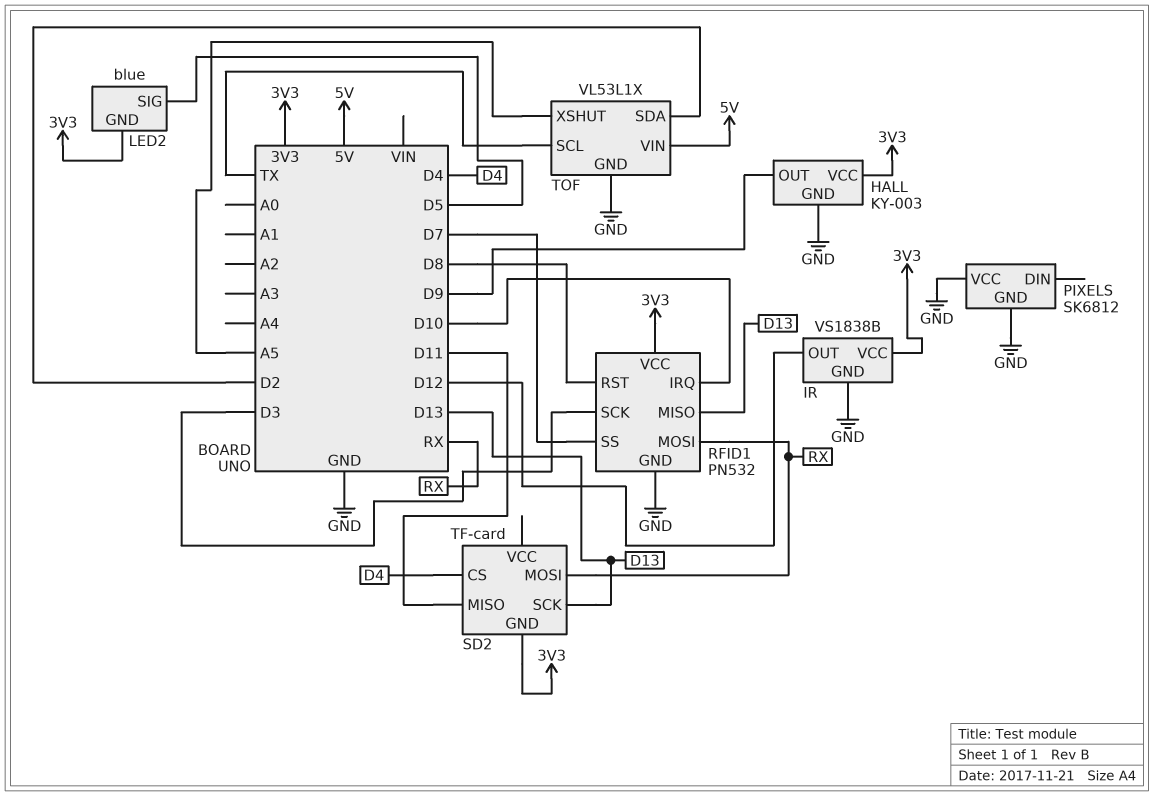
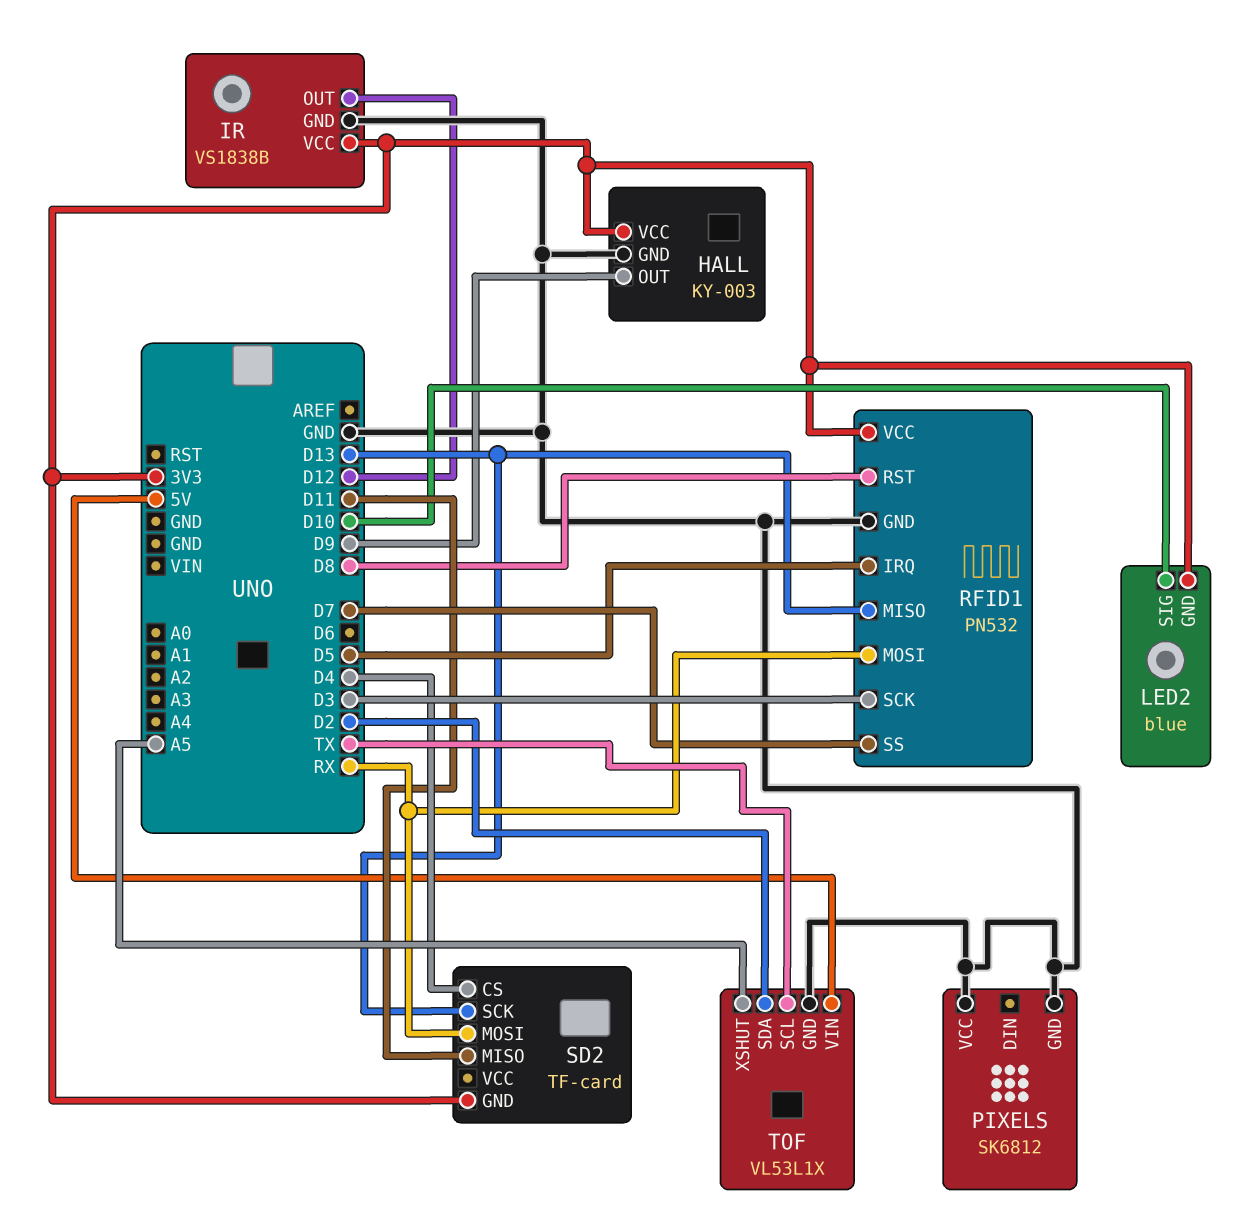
LED2 pin SIG: D5 -> D10
RFID1 pin IRQ: D10 -> D5

